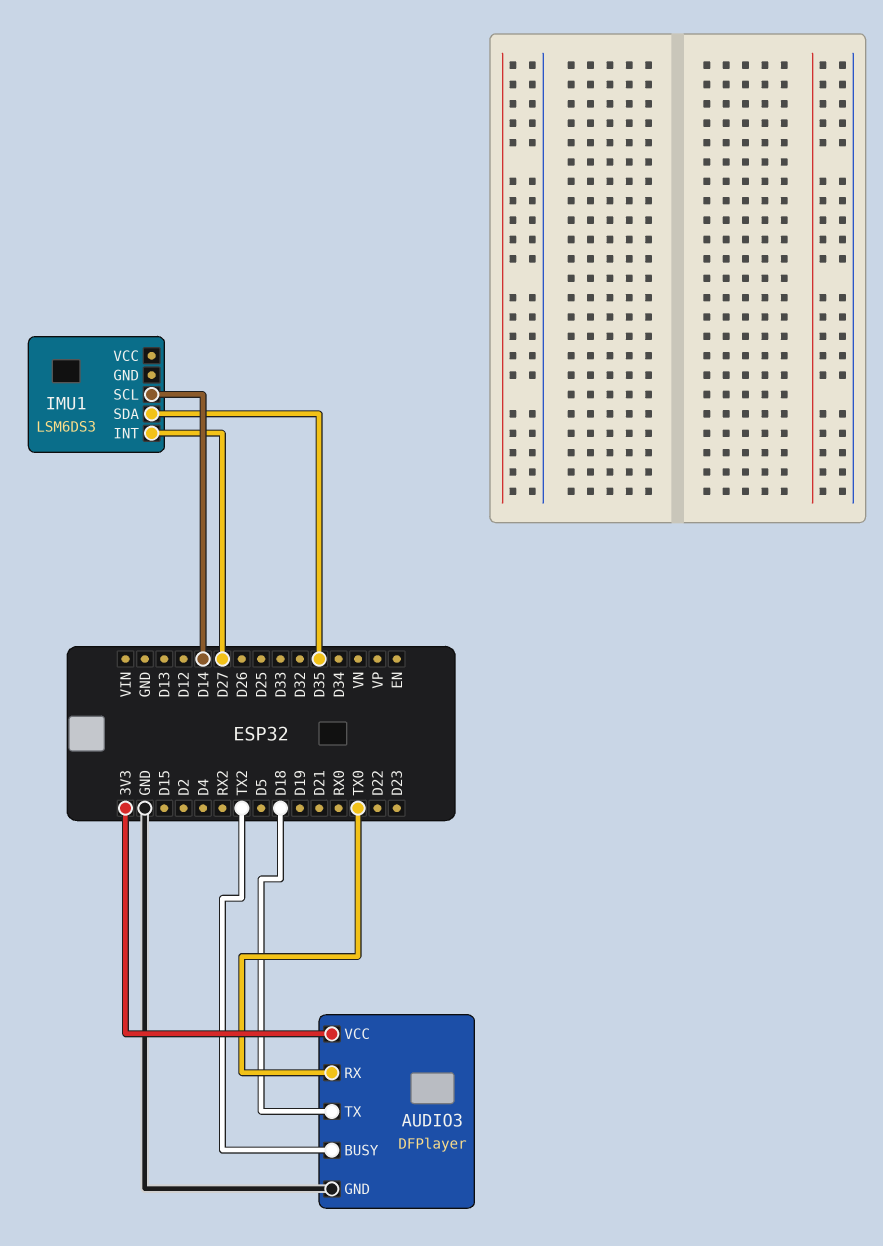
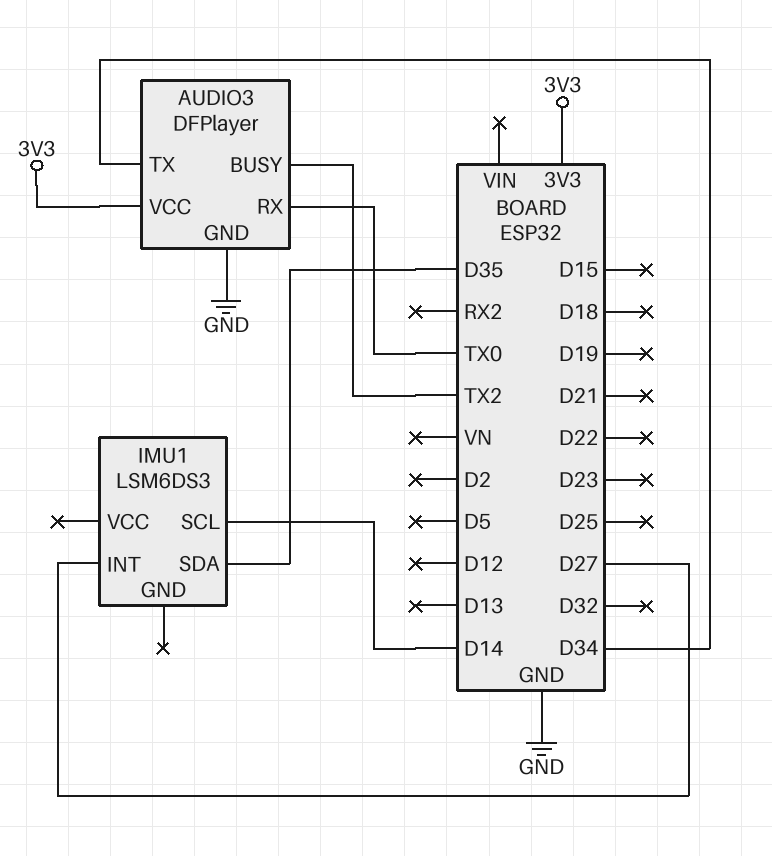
AUDIO3 pin TX: D18 -> D34

